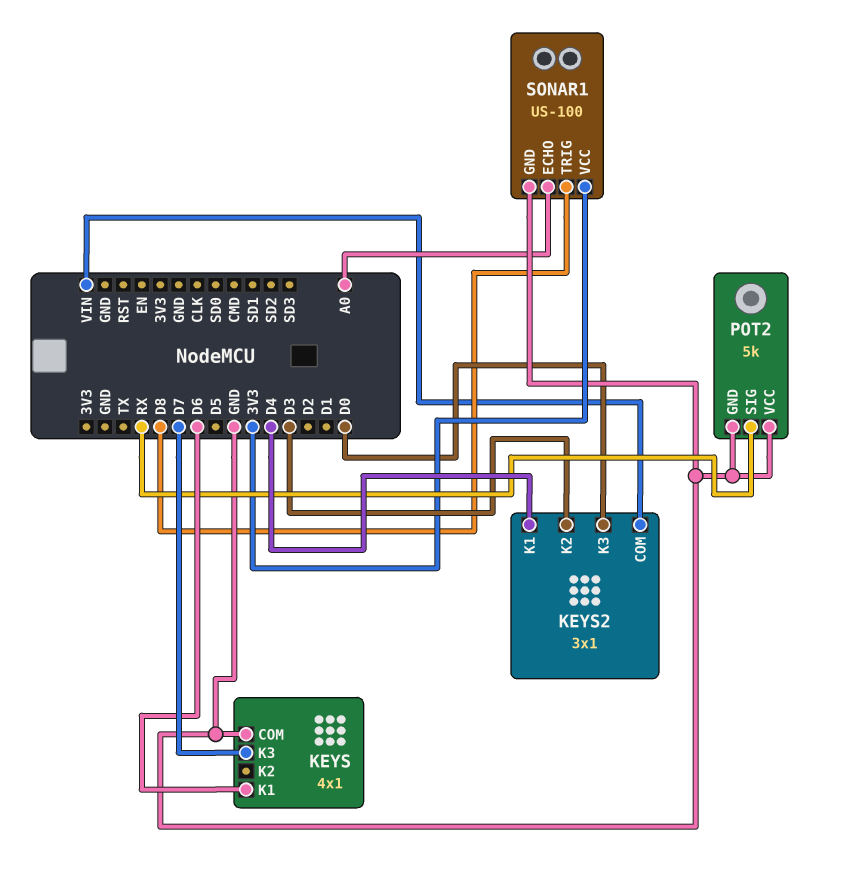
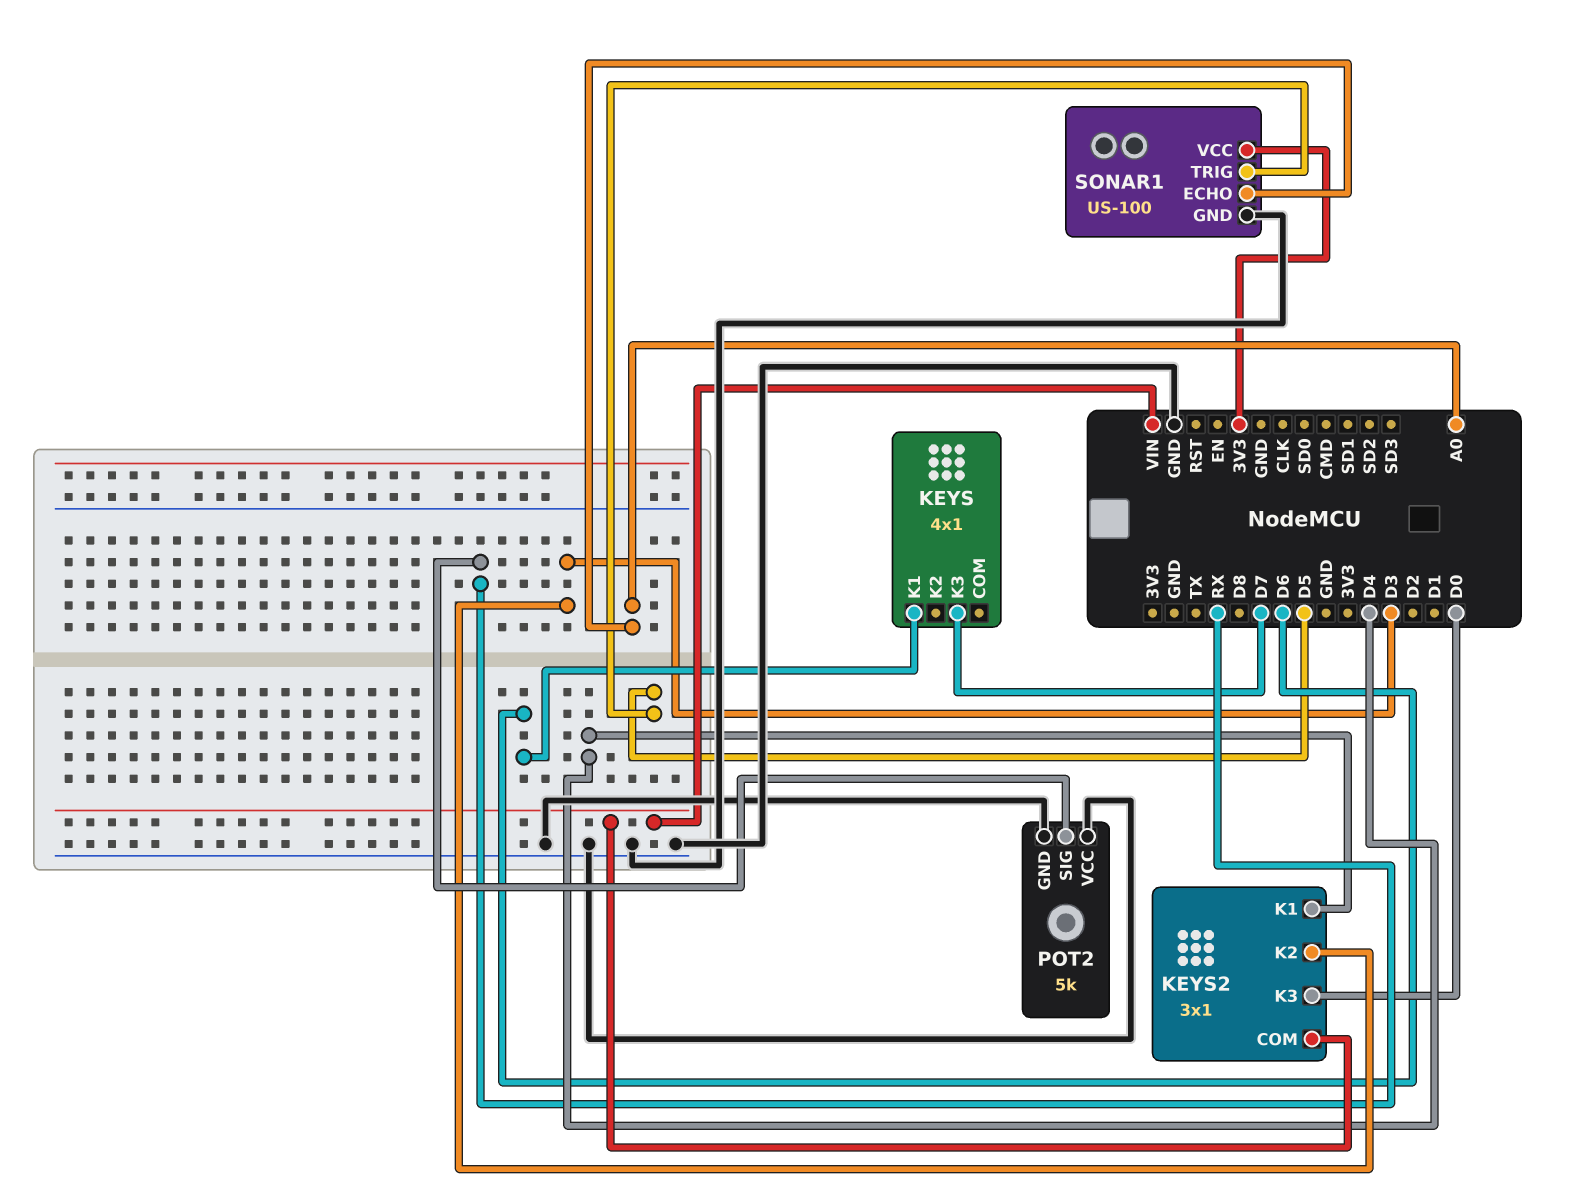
KEYS pin COM: GND -> none
SONAR1 pin TRIG: D8 -> D5

